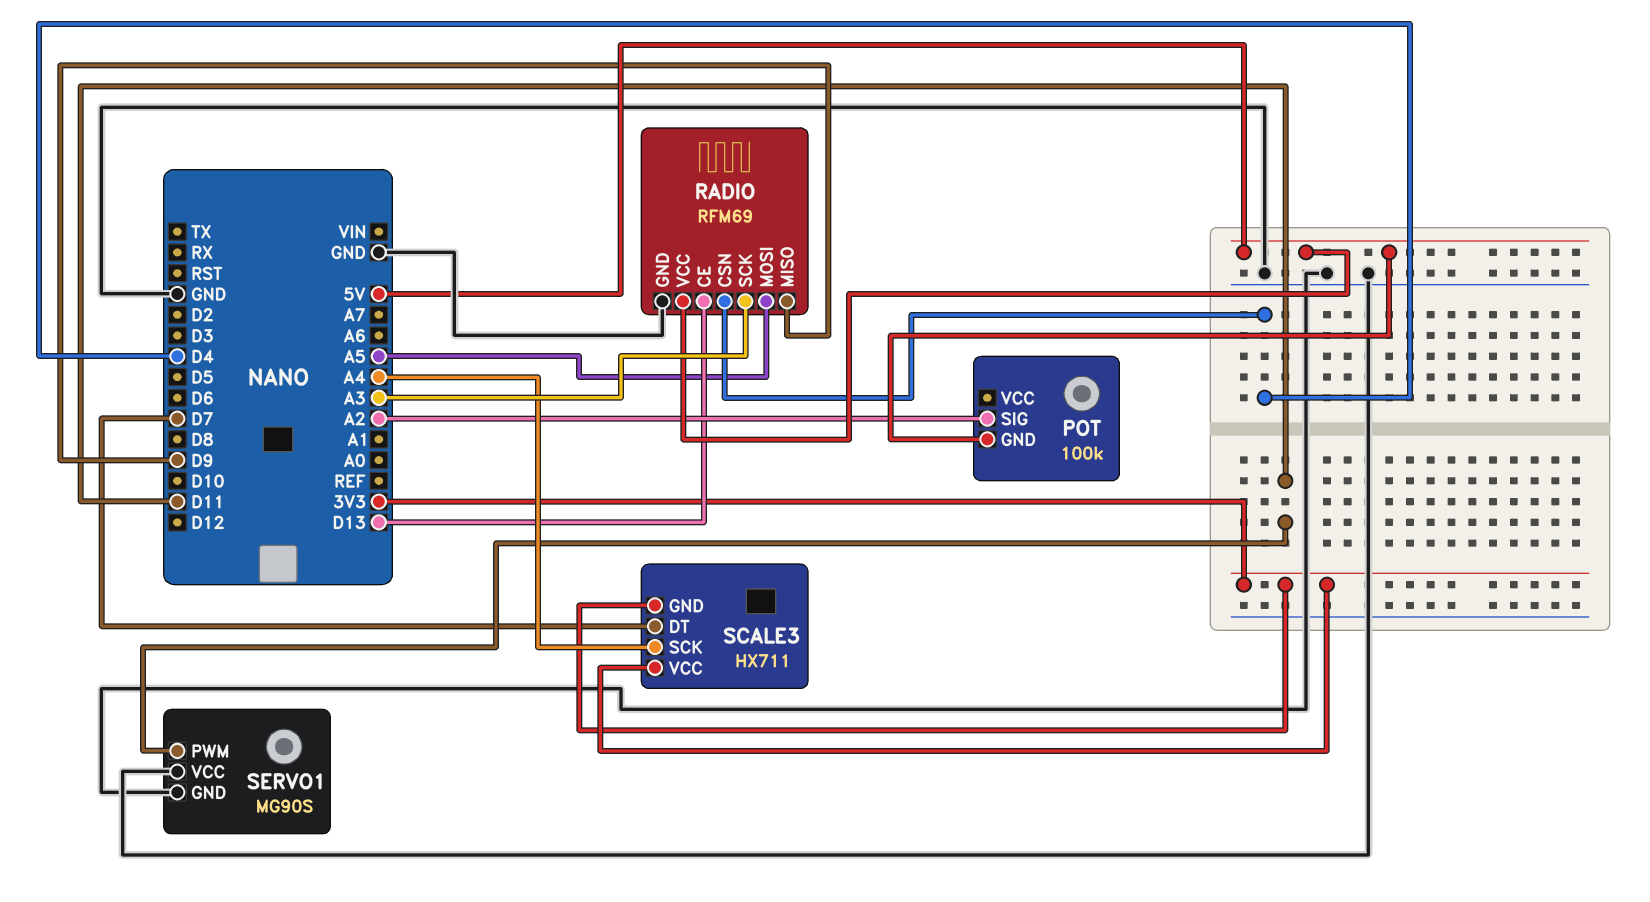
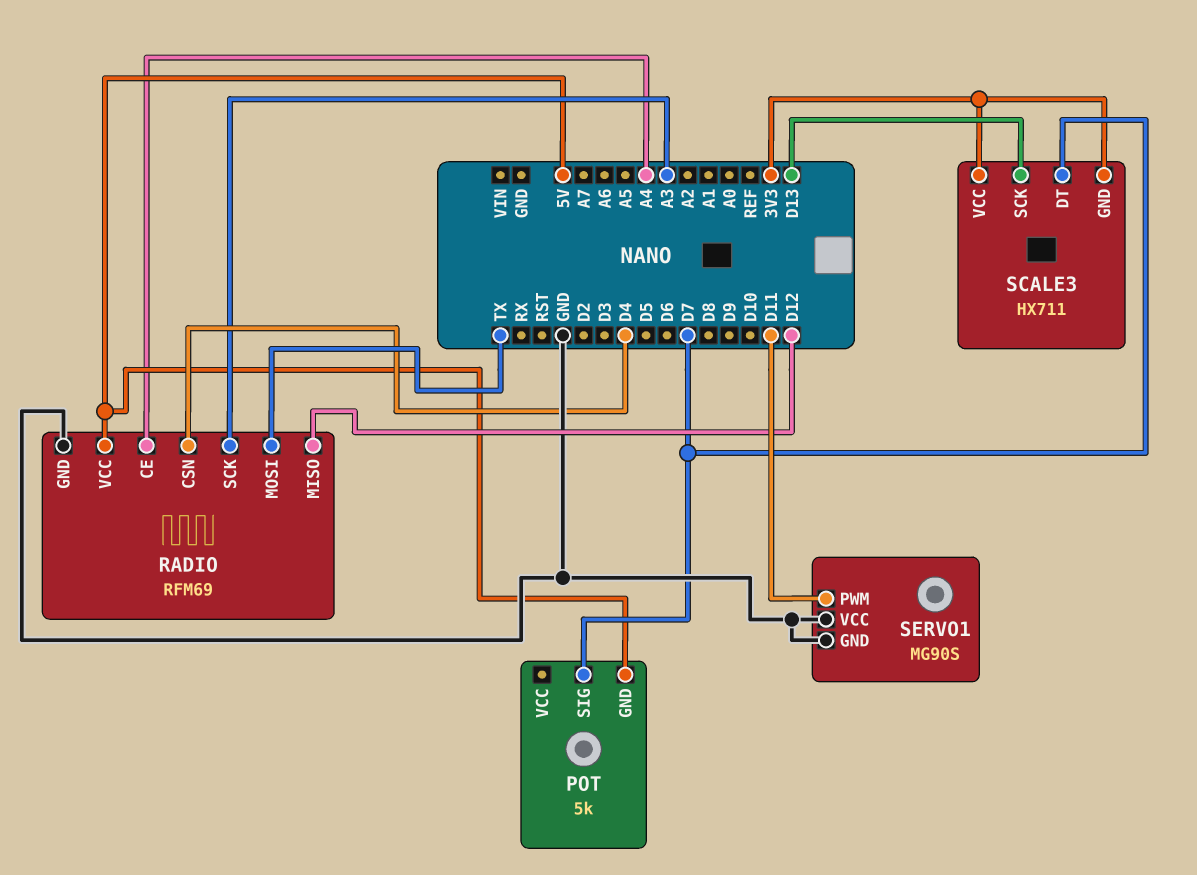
POT: 100k -> 5k
POT pin SIG: A2 -> D7
RADIO pin CE: D13 -> A4
RADIO pin MISO: D9 -> D12
RADIO pin MOSI: A5 -> TX
SCALE3 pin SCK: A4 -> D13

